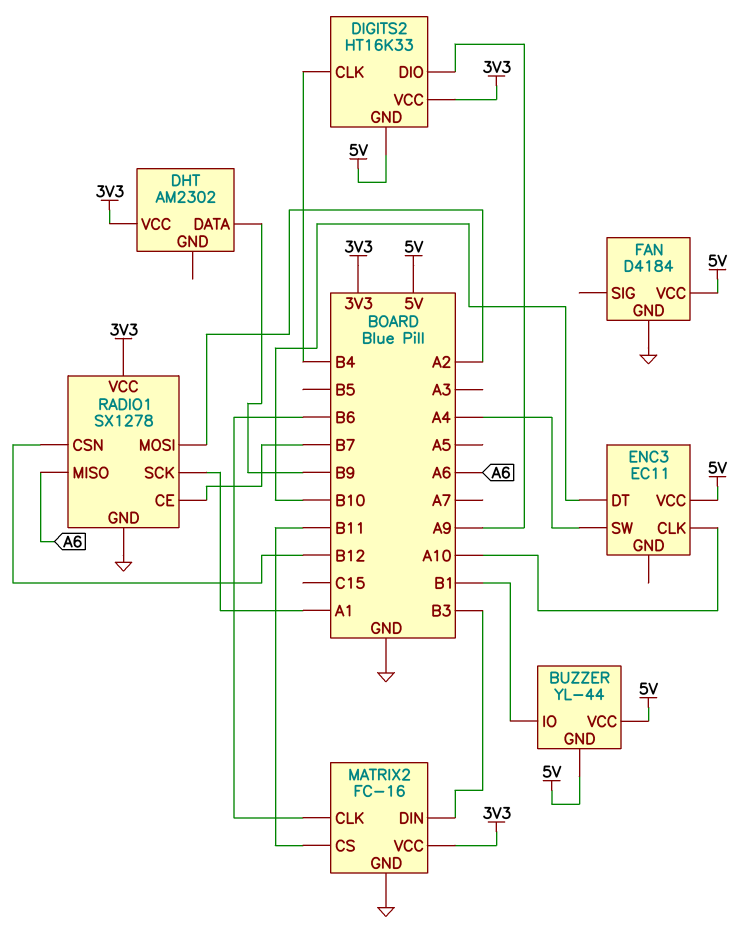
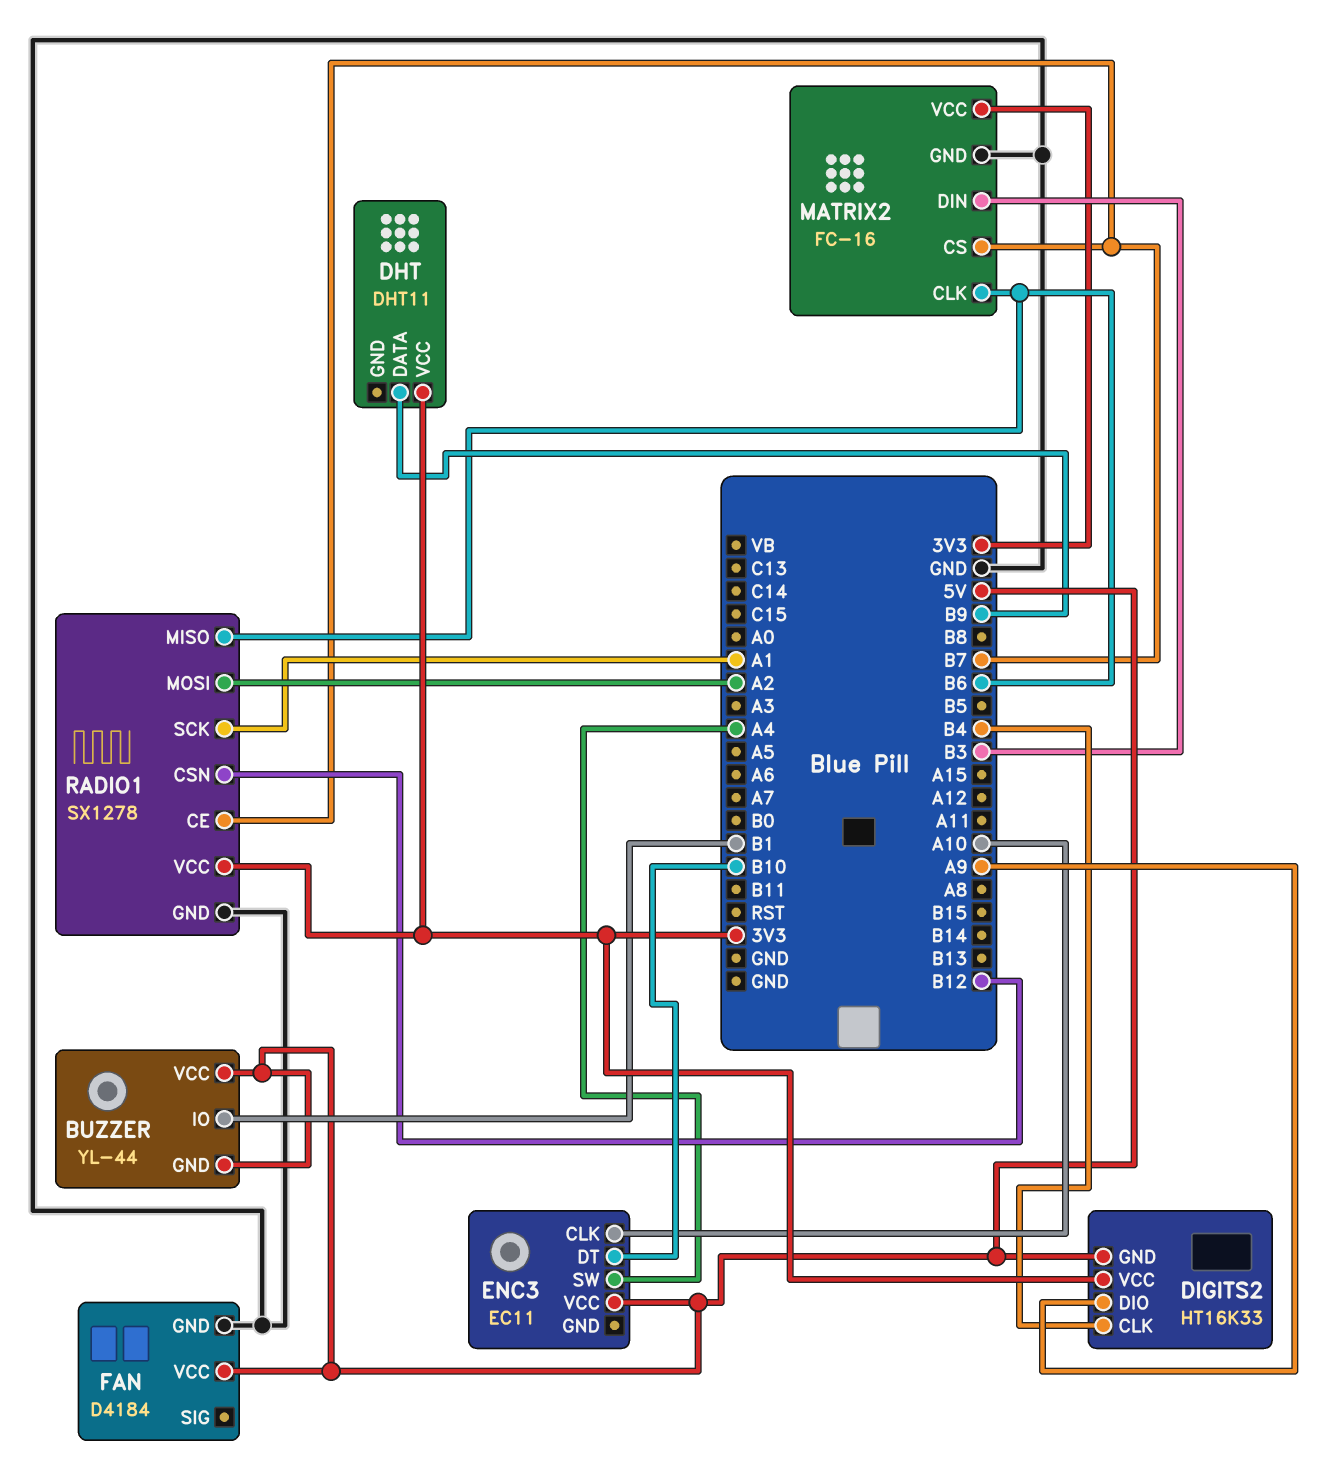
DHT: AM2302 -> DHT11
MATRIX2 pin CS: B11 -> B7
RADIO1 pin MISO: A6 -> B6

